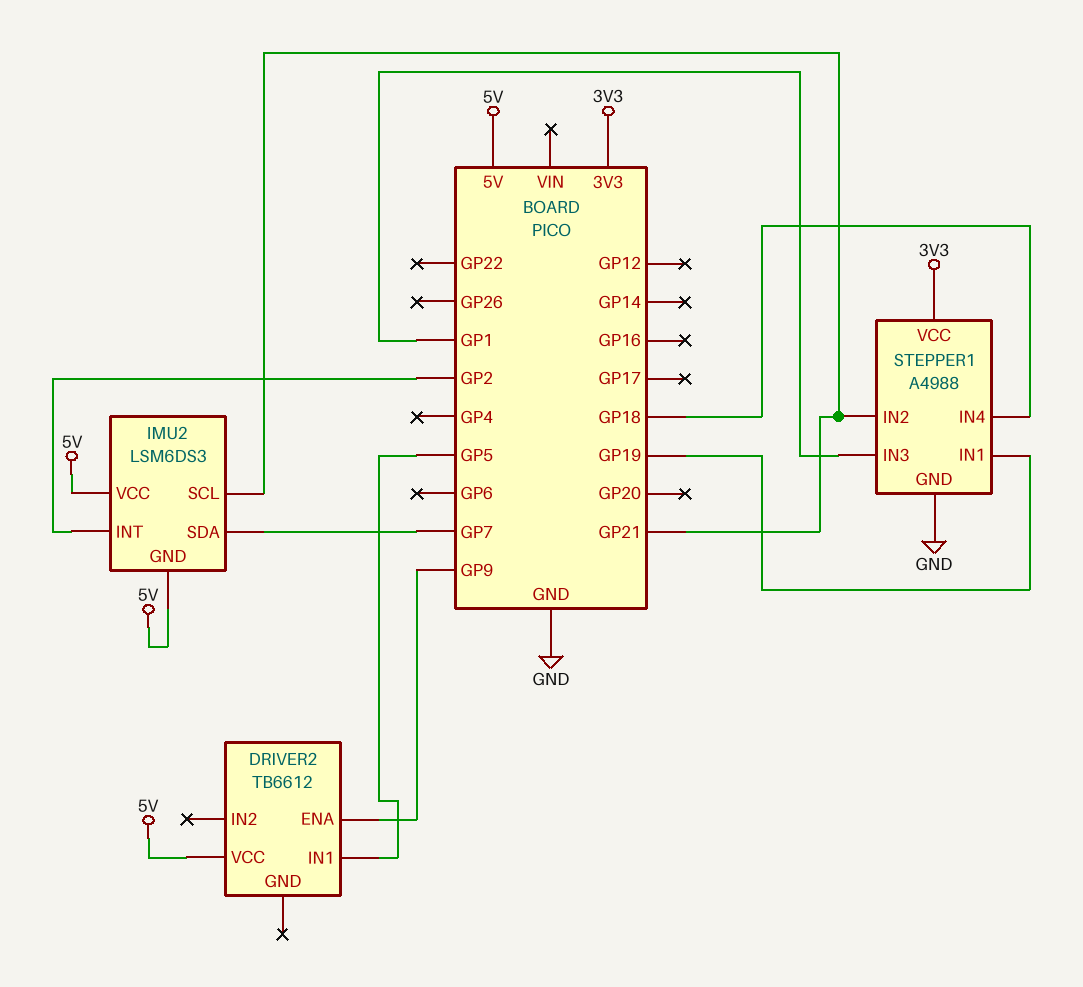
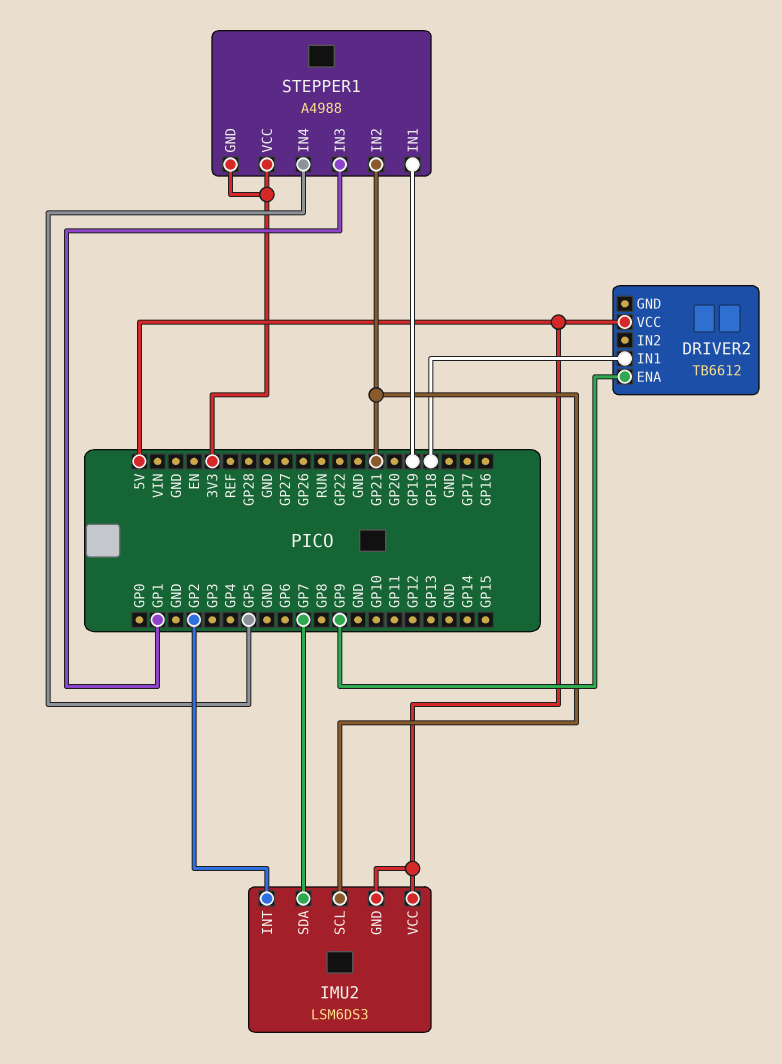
DRIVER2 pin IN1: GP5 -> GP18
STEPPER1 pin GND: GND -> 3V3
STEPPER1 pin IN4: GP18 -> GP5

